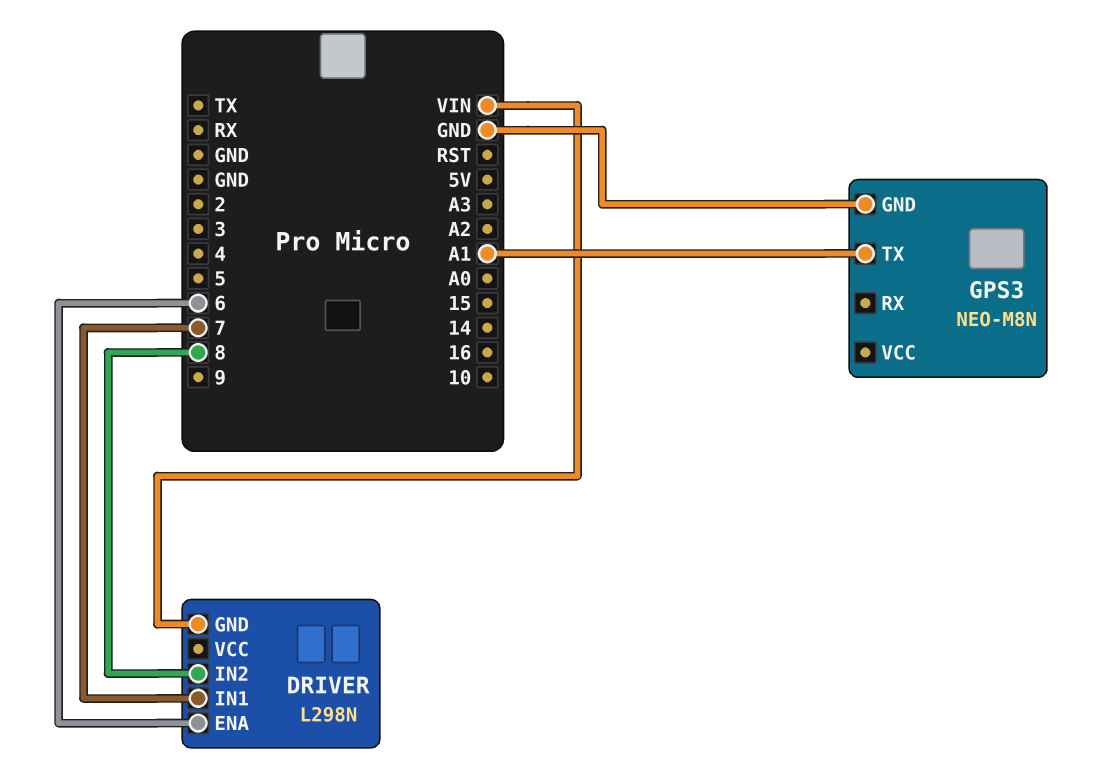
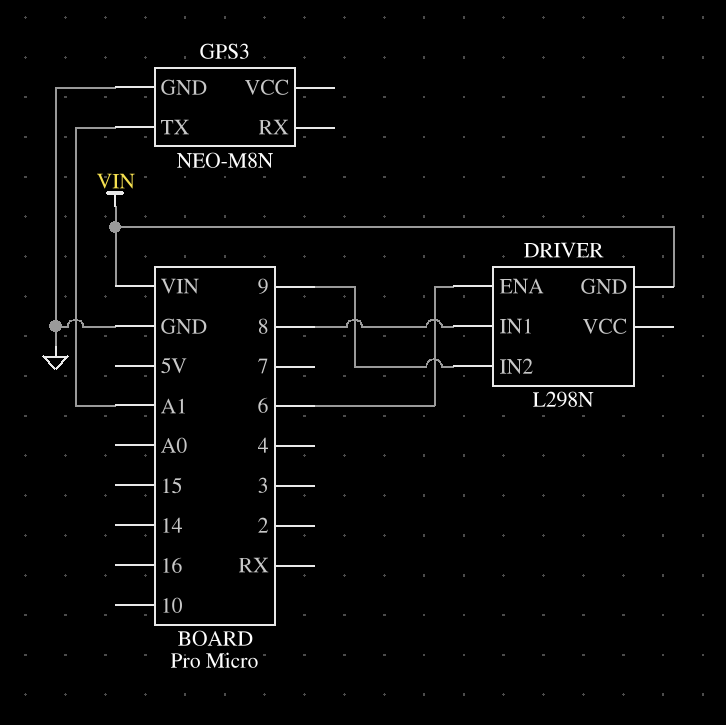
DRIVER pin IN1: 7 -> 8
DRIVER pin IN2: 8 -> 9

